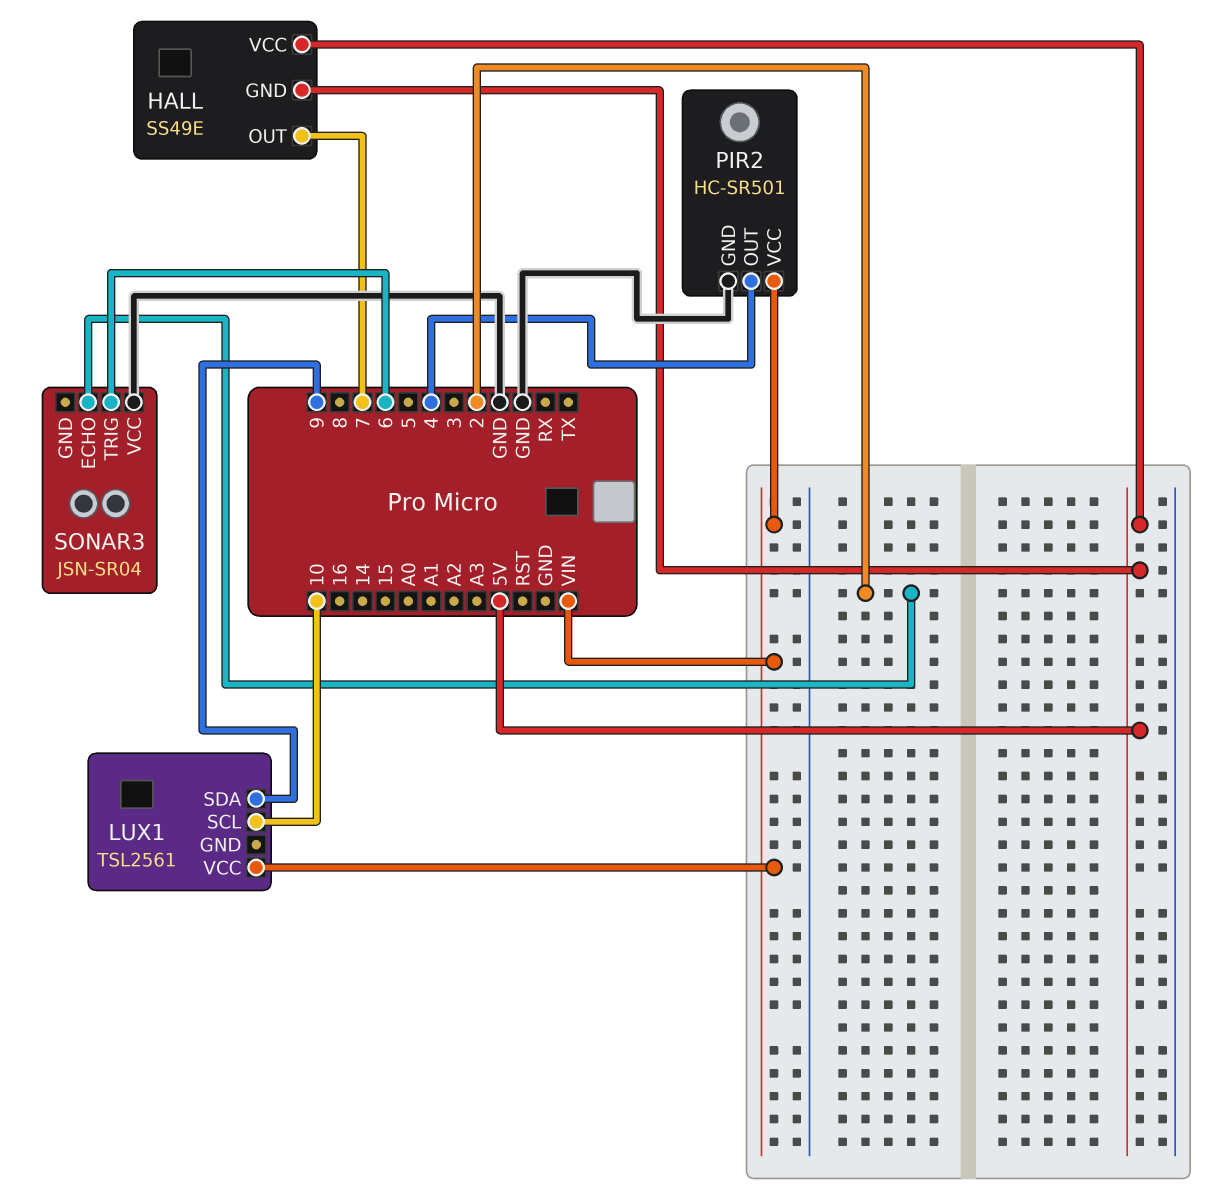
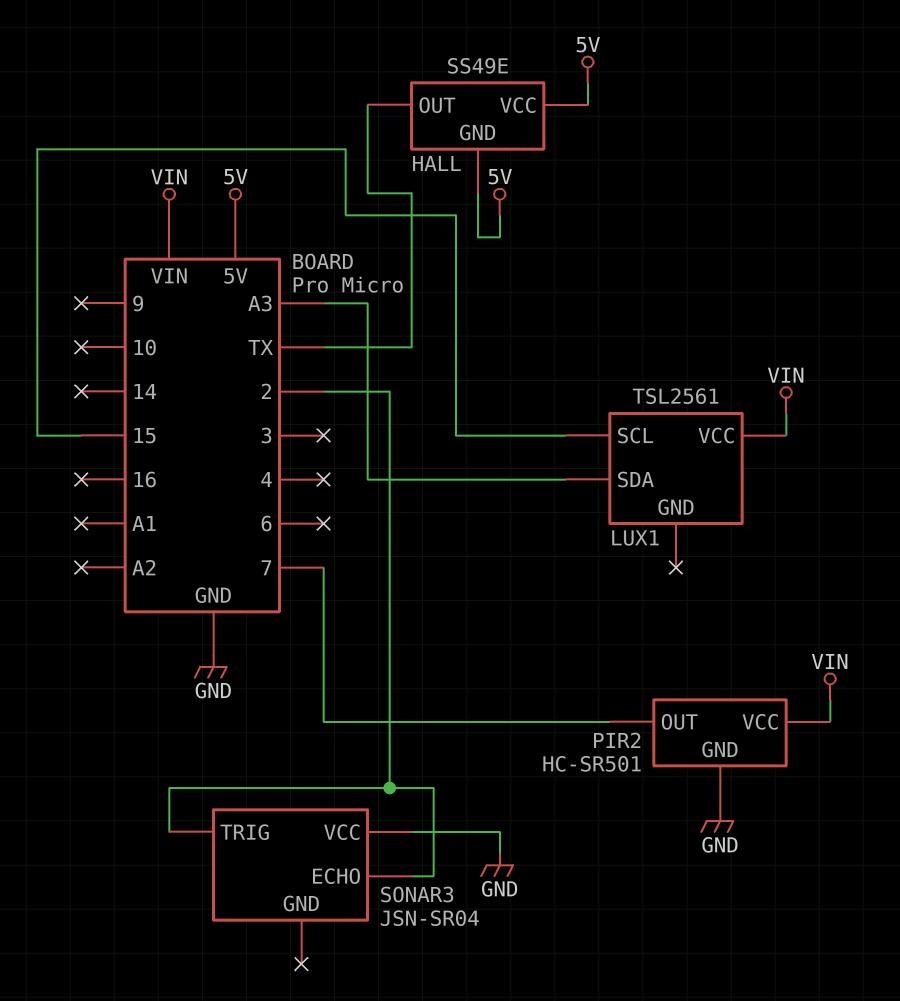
HALL pin OUT: 7 -> TX
LUX1 pin SCL: 10 -> 15
LUX1 pin SDA: 9 -> A3
PIR2 pin OUT: 4 -> 7
SONAR3 pin TRIG: 6 -> 2

